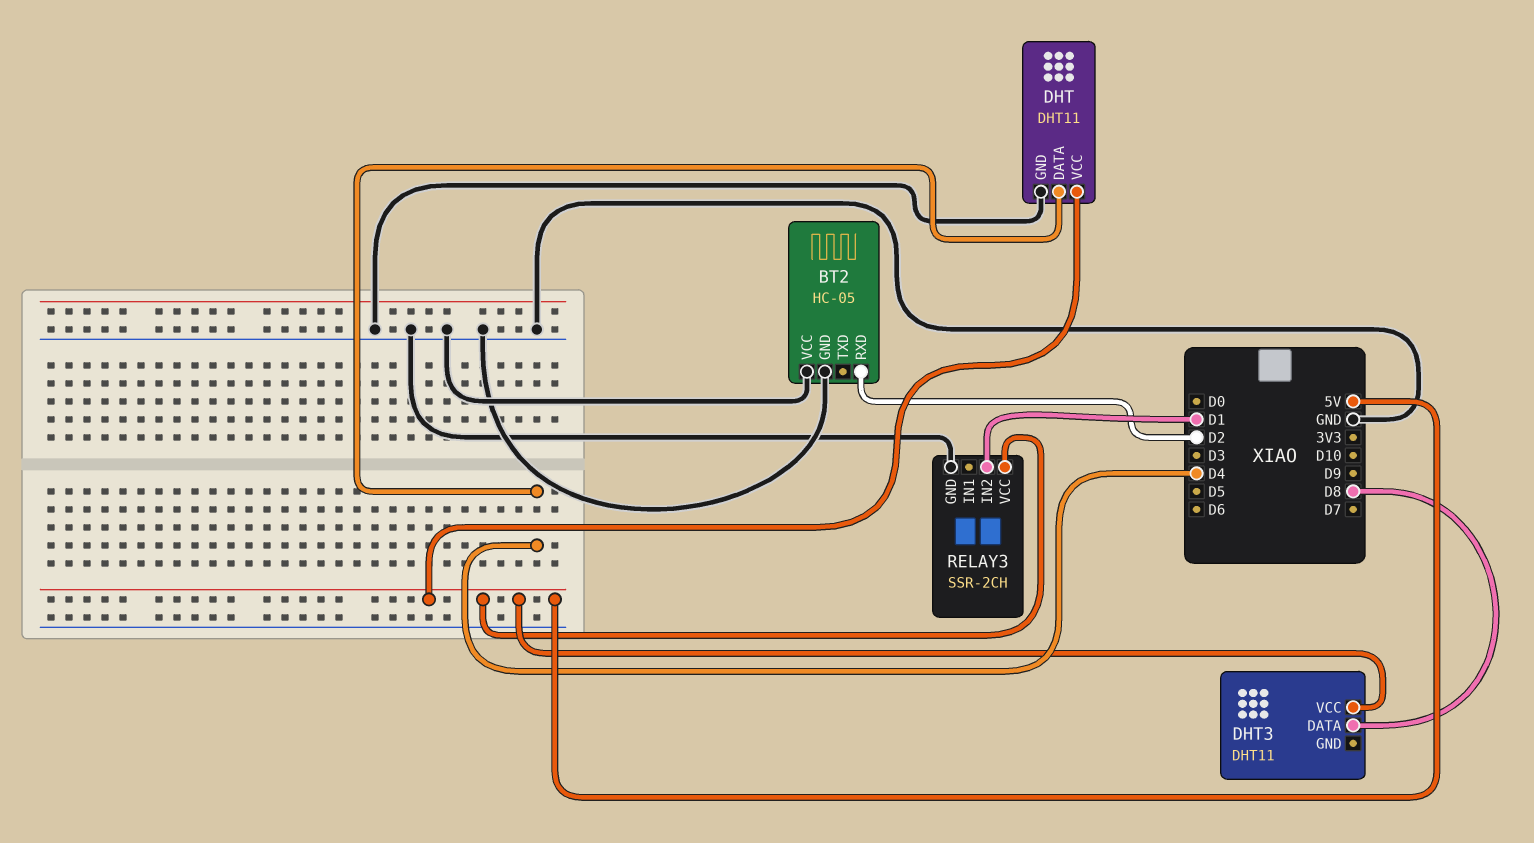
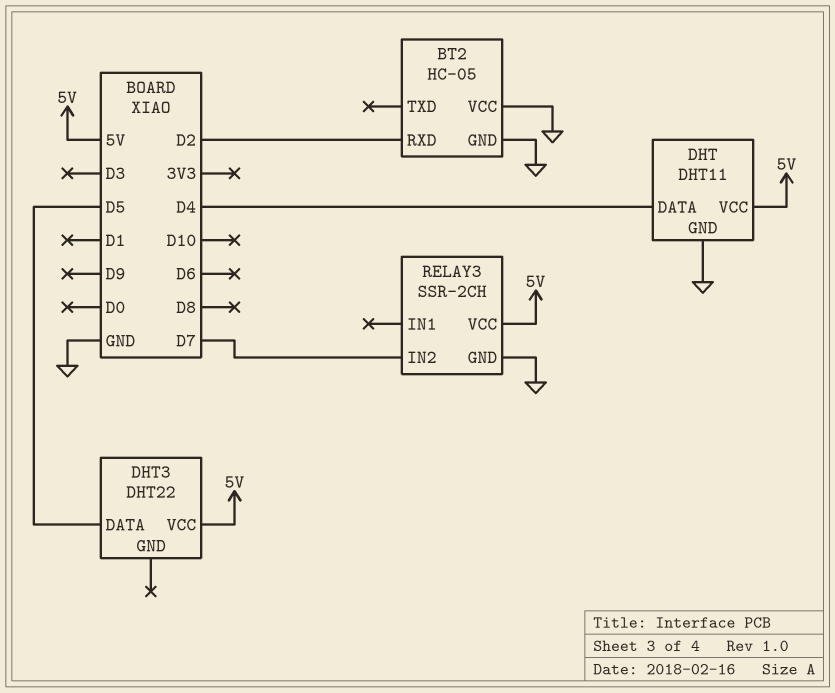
DHT3: DHT11 -> DHT22
DHT3 pin DATA: D8 -> D5
RELAY3 pin IN2: D1 -> D7

